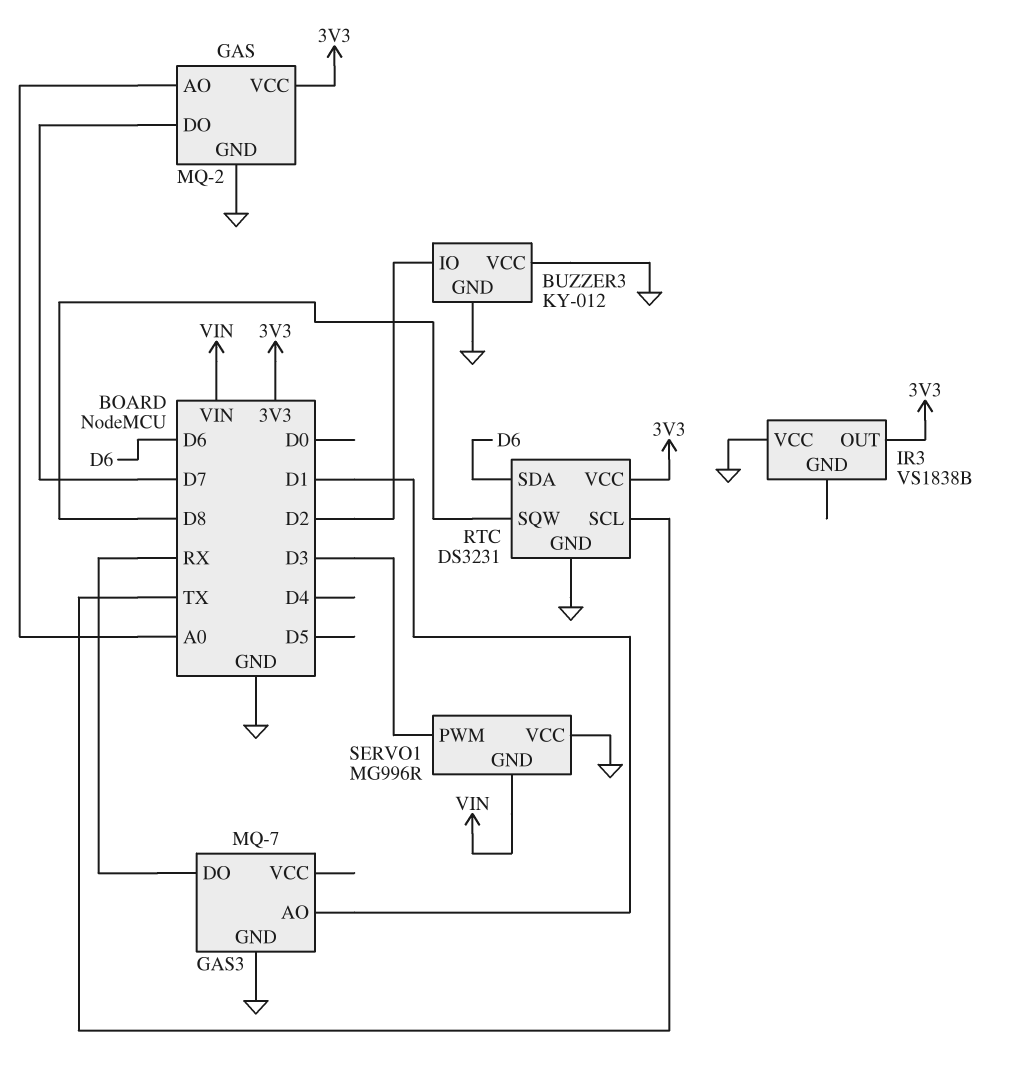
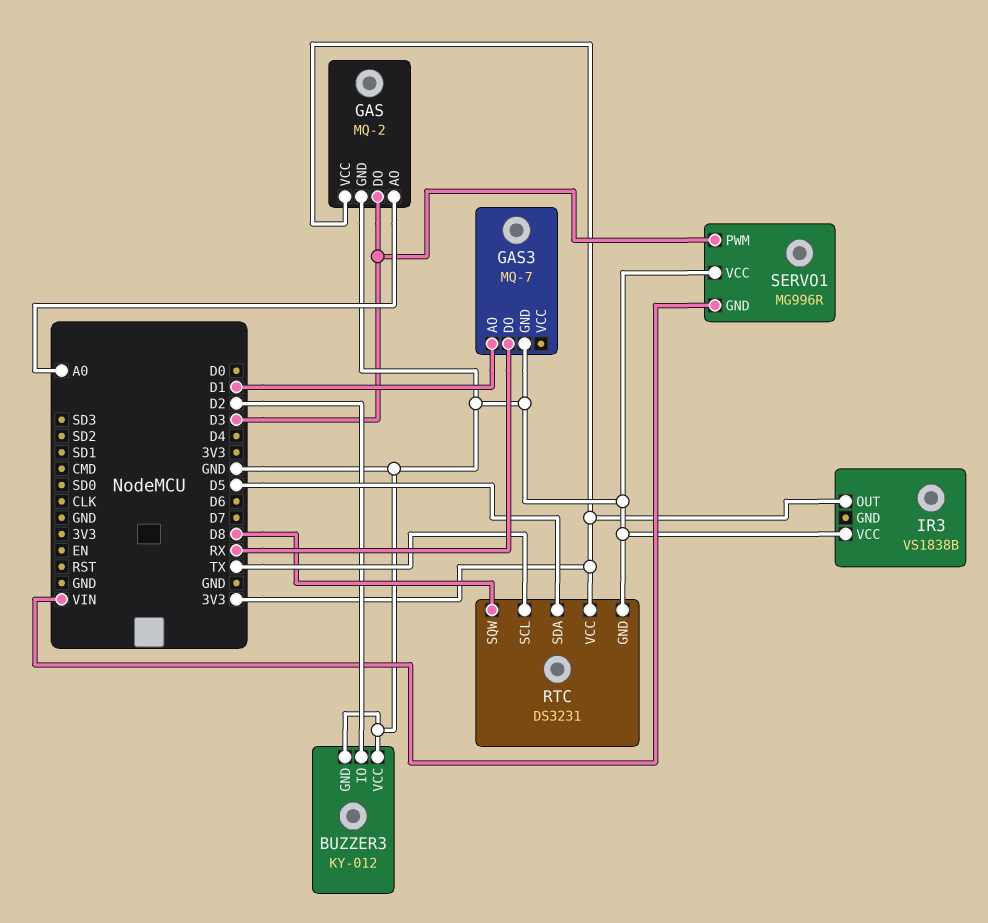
GAS pin DO: D7 -> D3
RTC pin SDA: D6 -> D5

